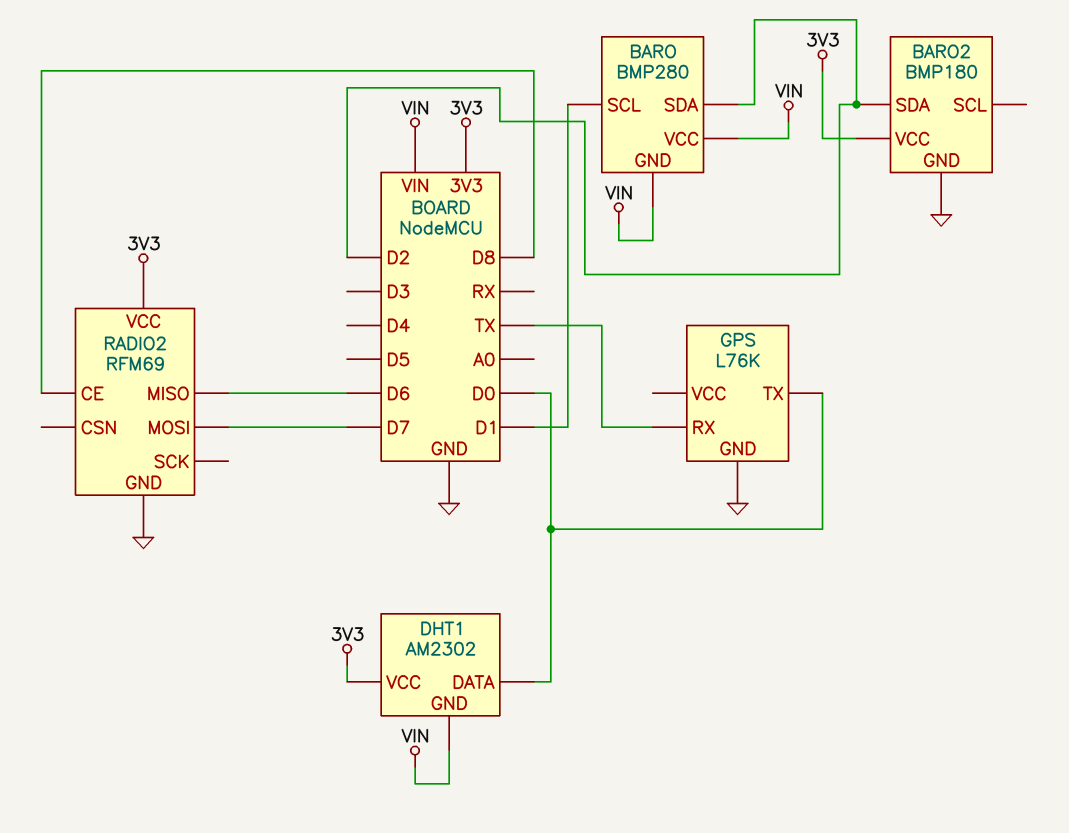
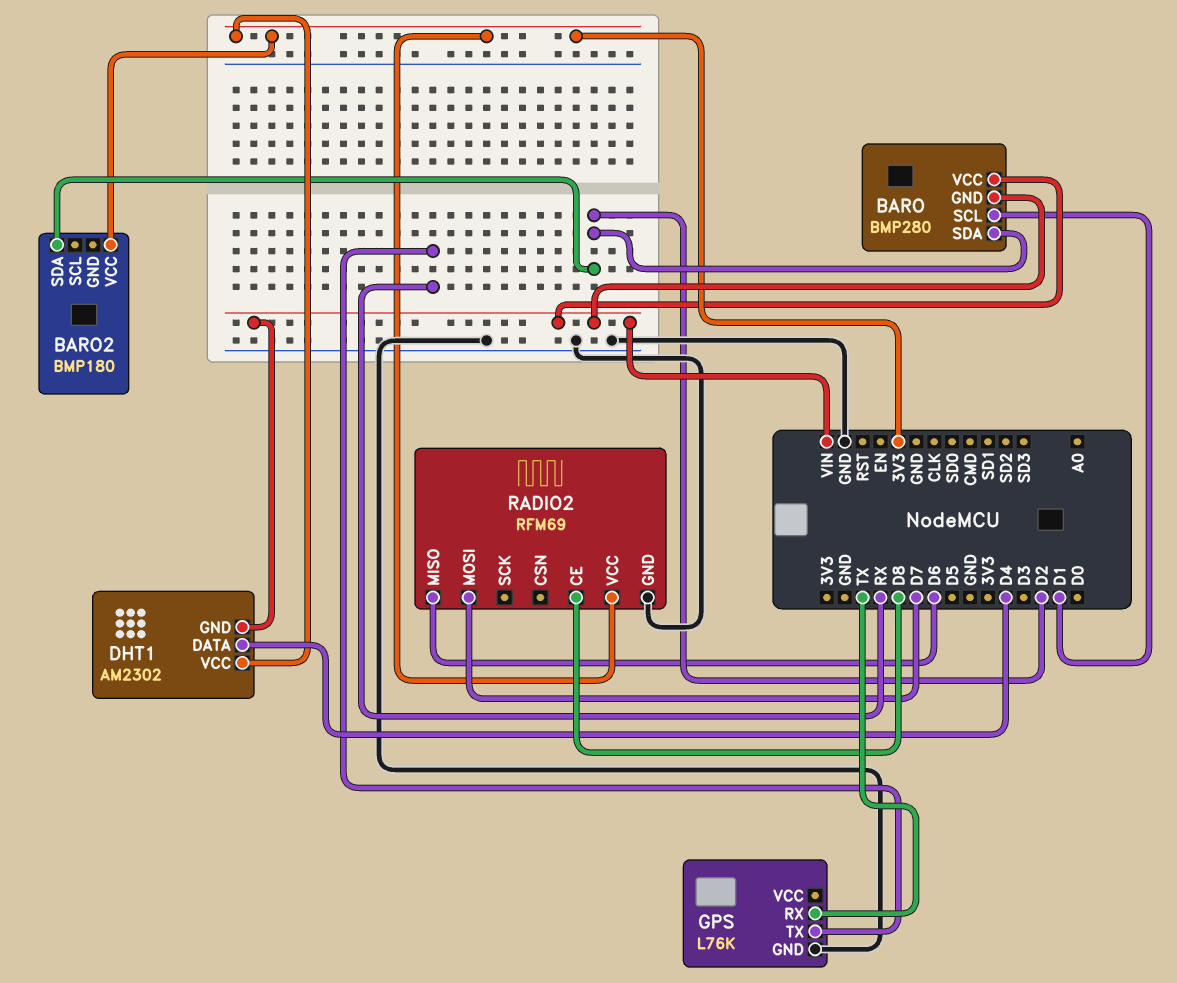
BARO2 pin GND: GND -> none
DHT1 pin DATA: D0 -> D4
GPS pin TX: D0 -> RX

